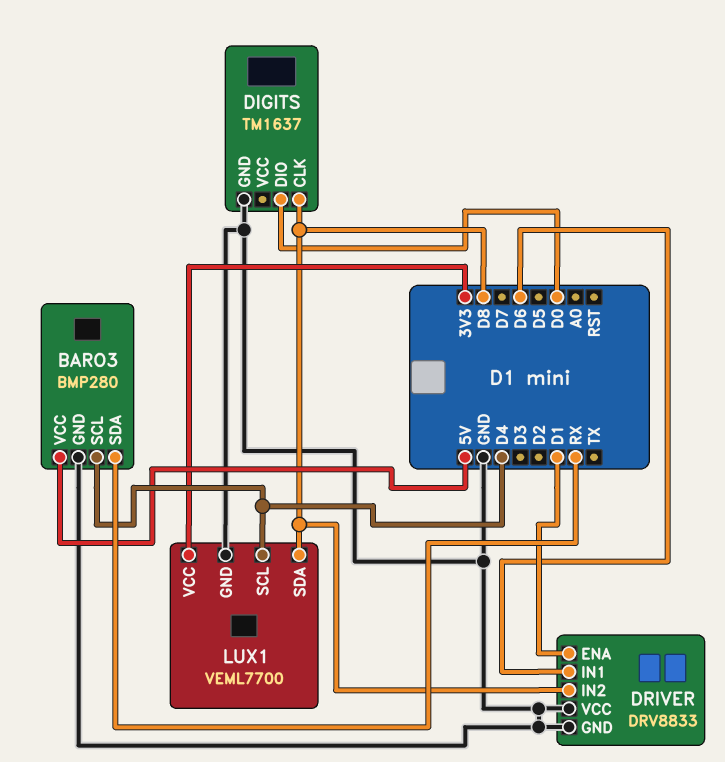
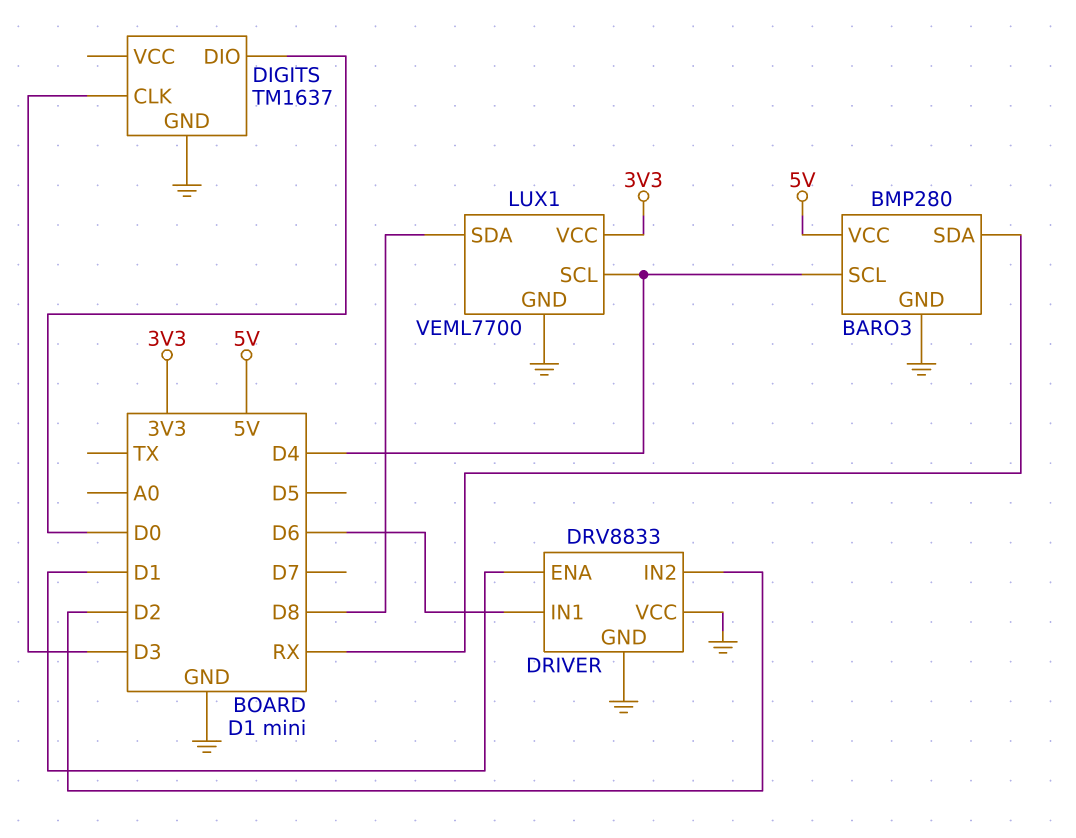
DIGITS pin CLK: D8 -> D3
DRIVER pin IN2: D8 -> D2

